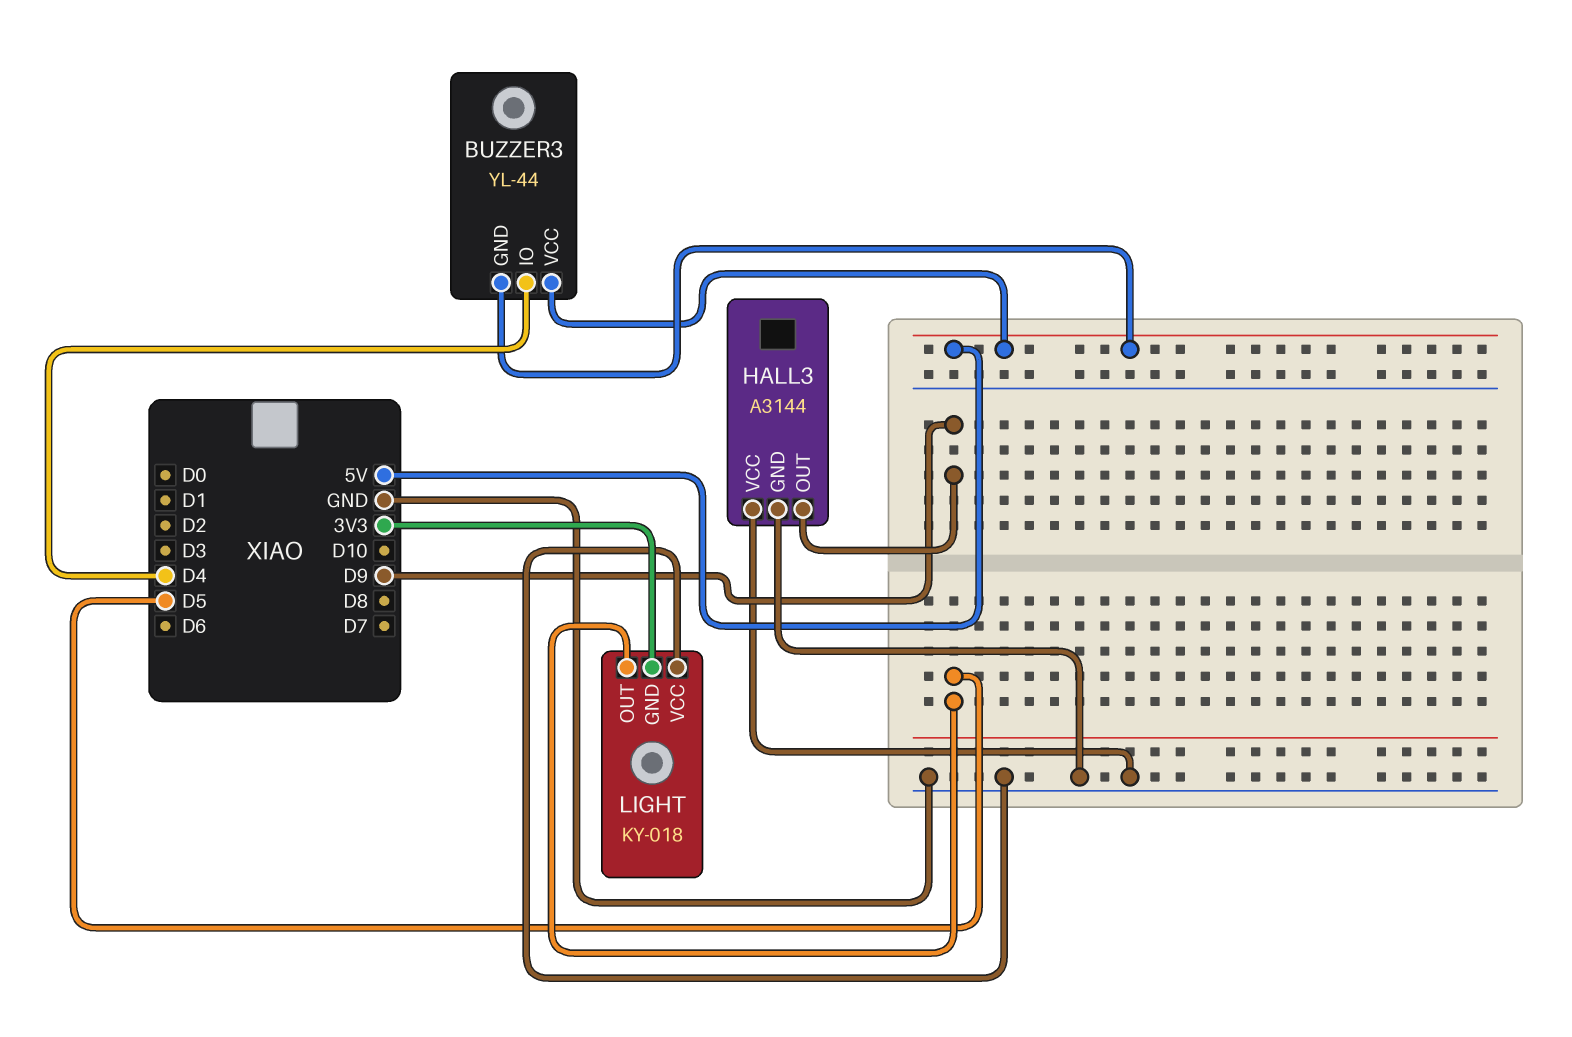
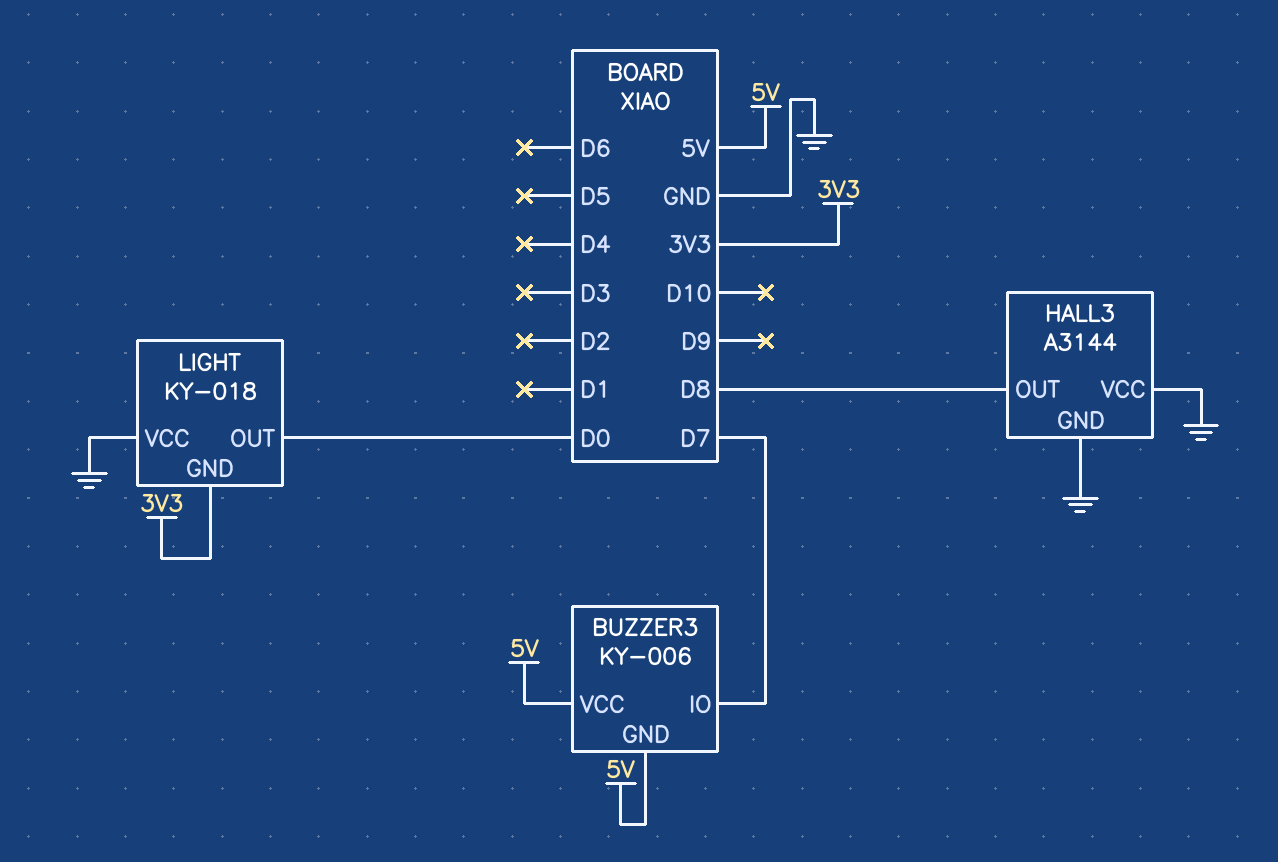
BUZZER3: YL-44 -> KY-006
BUZZER3 pin IO: D4 -> D7
HALL3 pin OUT: D9 -> D8
LIGHT pin OUT: D5 -> D0

